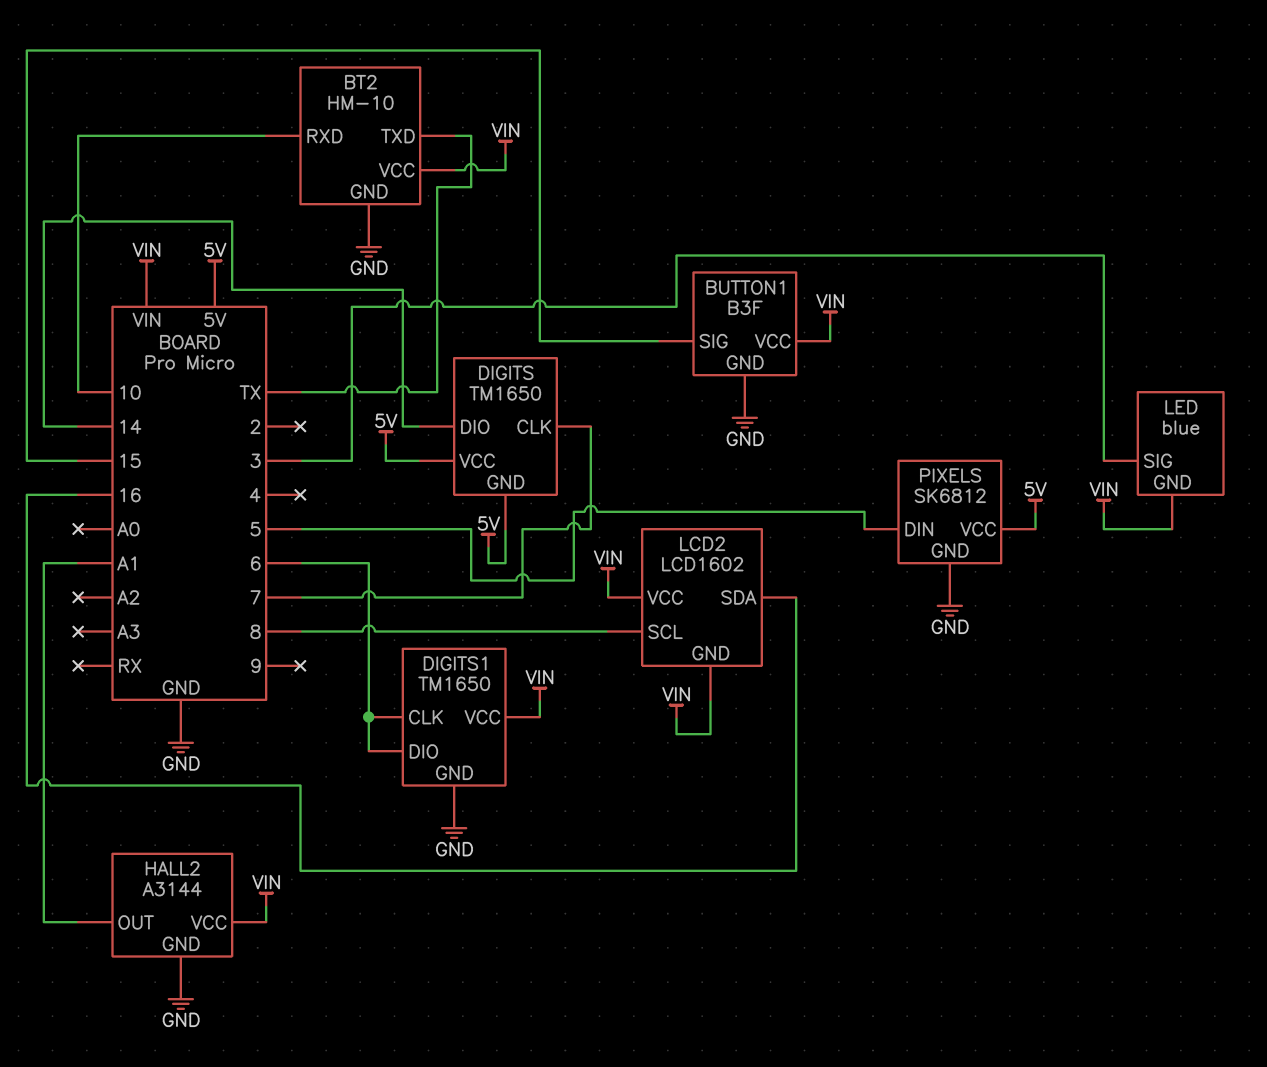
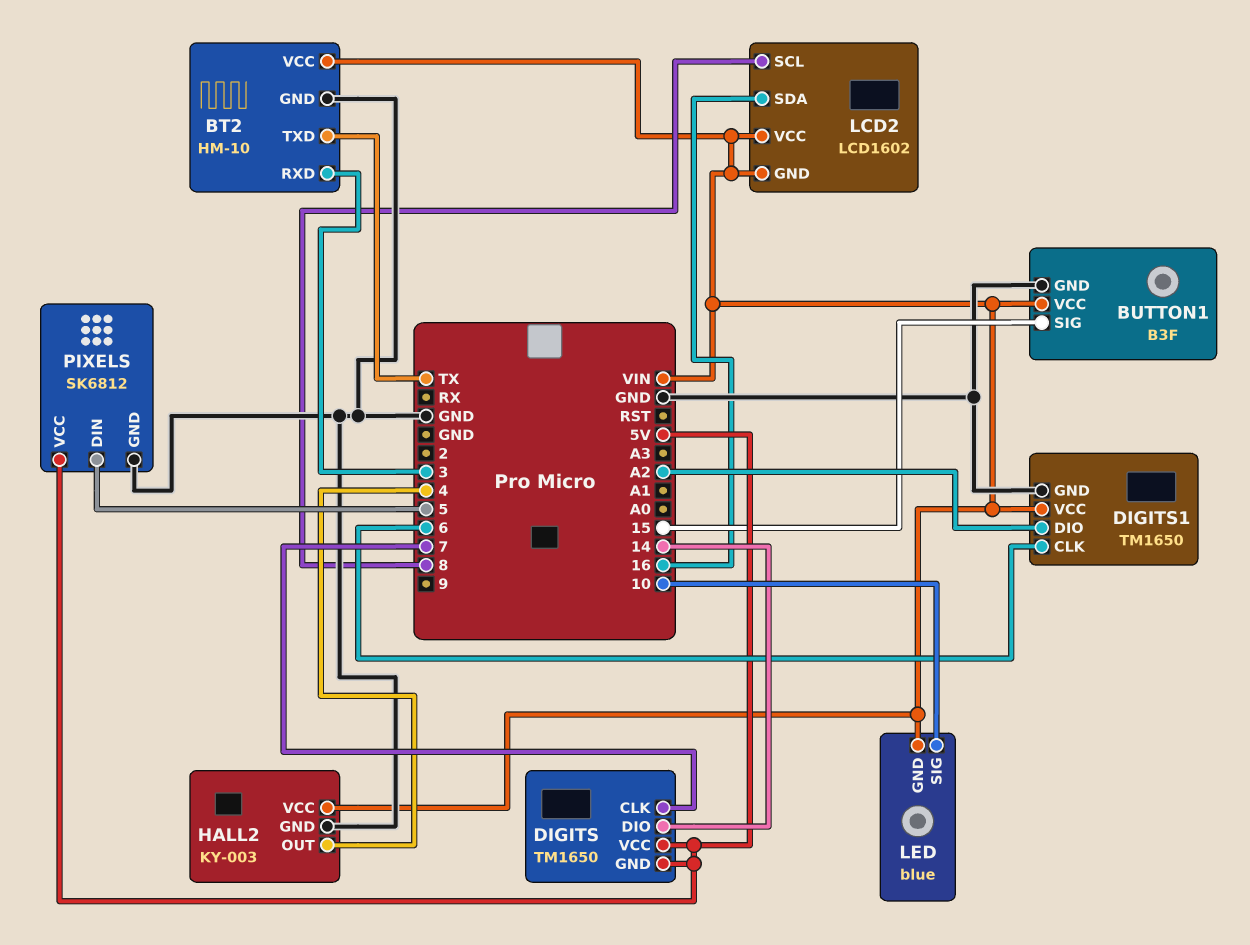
BT2 pin RXD: 10 -> 3
DIGITS1 pin DIO: 6 -> A2
HALL2: A3144 -> KY-003
HALL2 pin OUT: A1 -> 4
LED pin SIG: 3 -> 10

